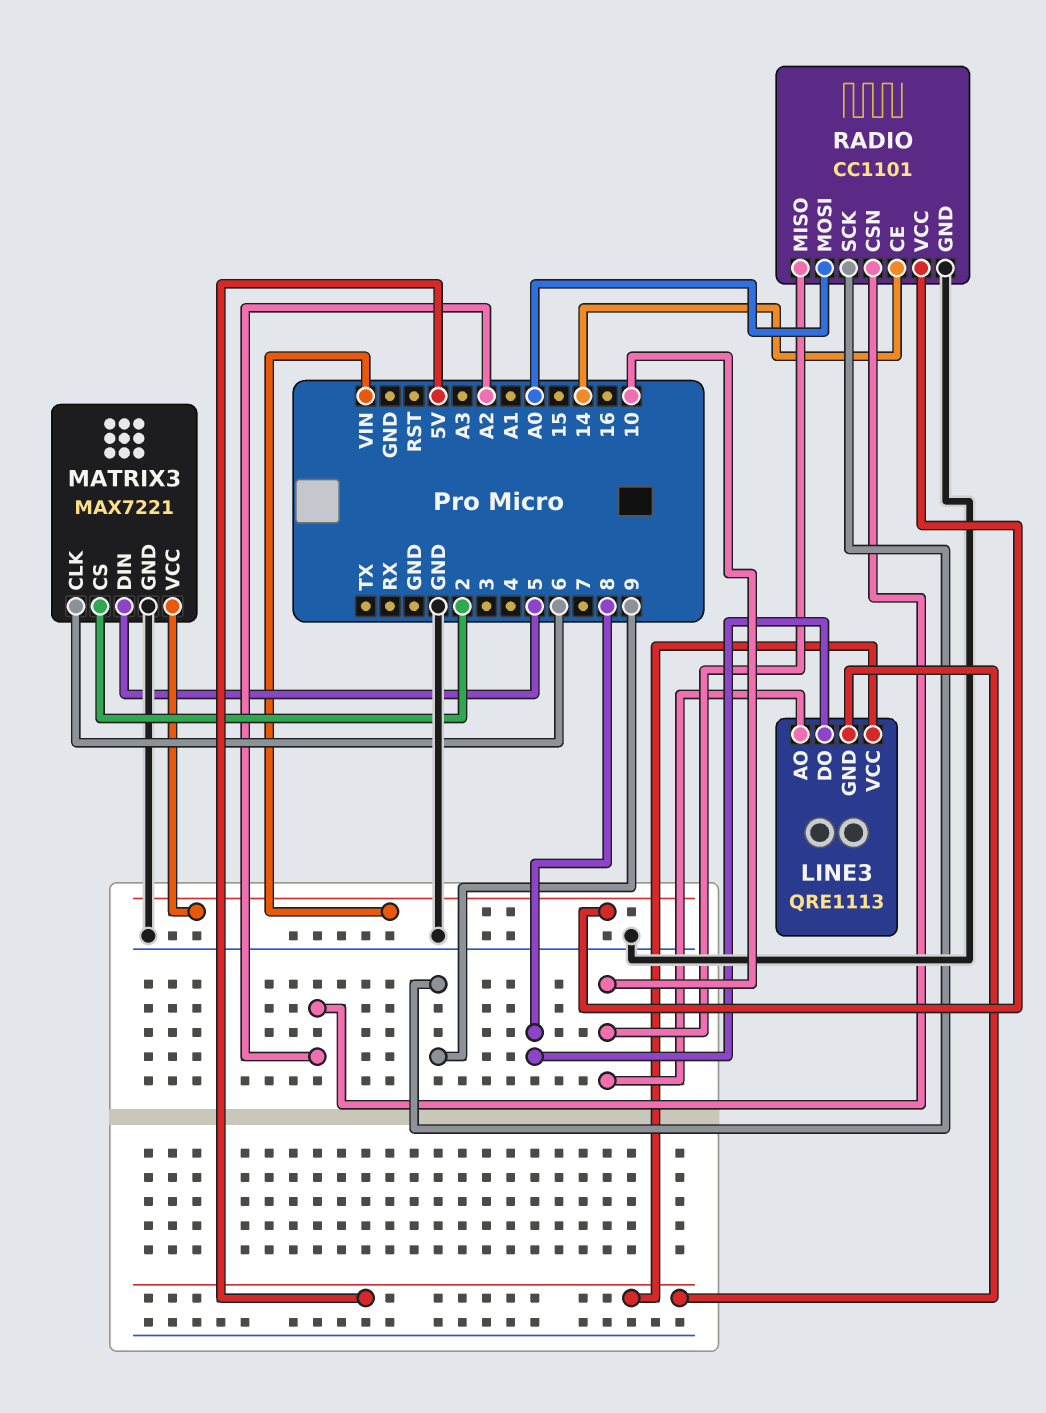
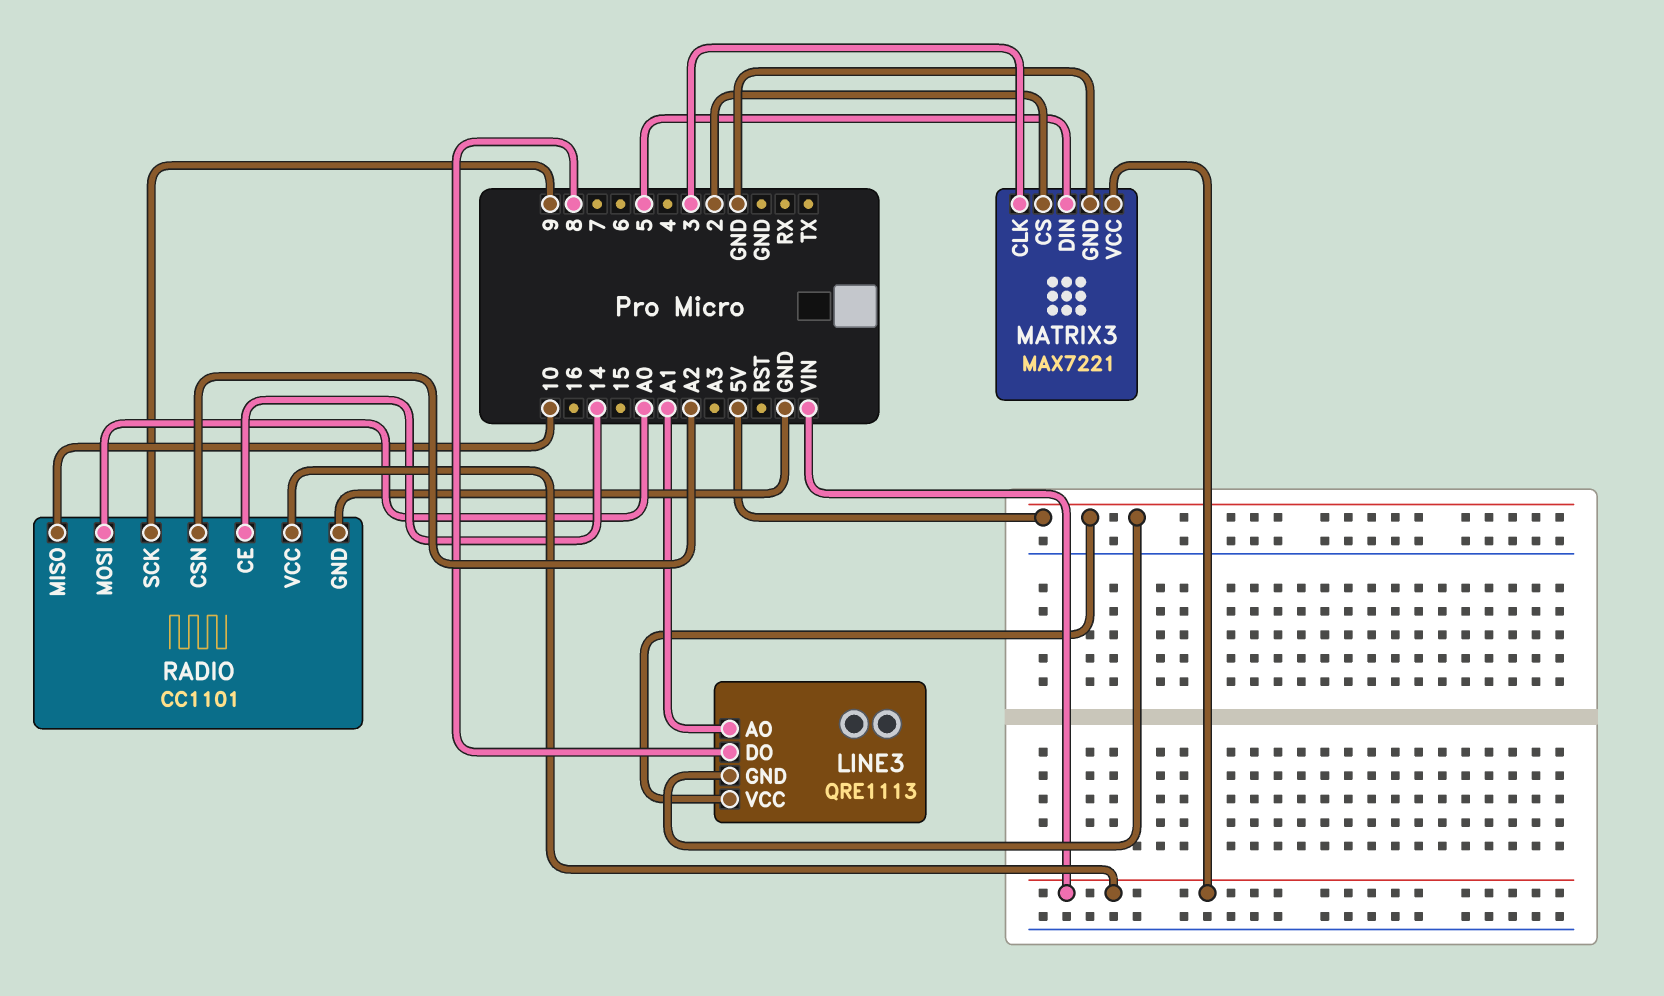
LINE3 pin AO: 10 -> A1
MATRIX3 pin CLK: 6 -> 3

